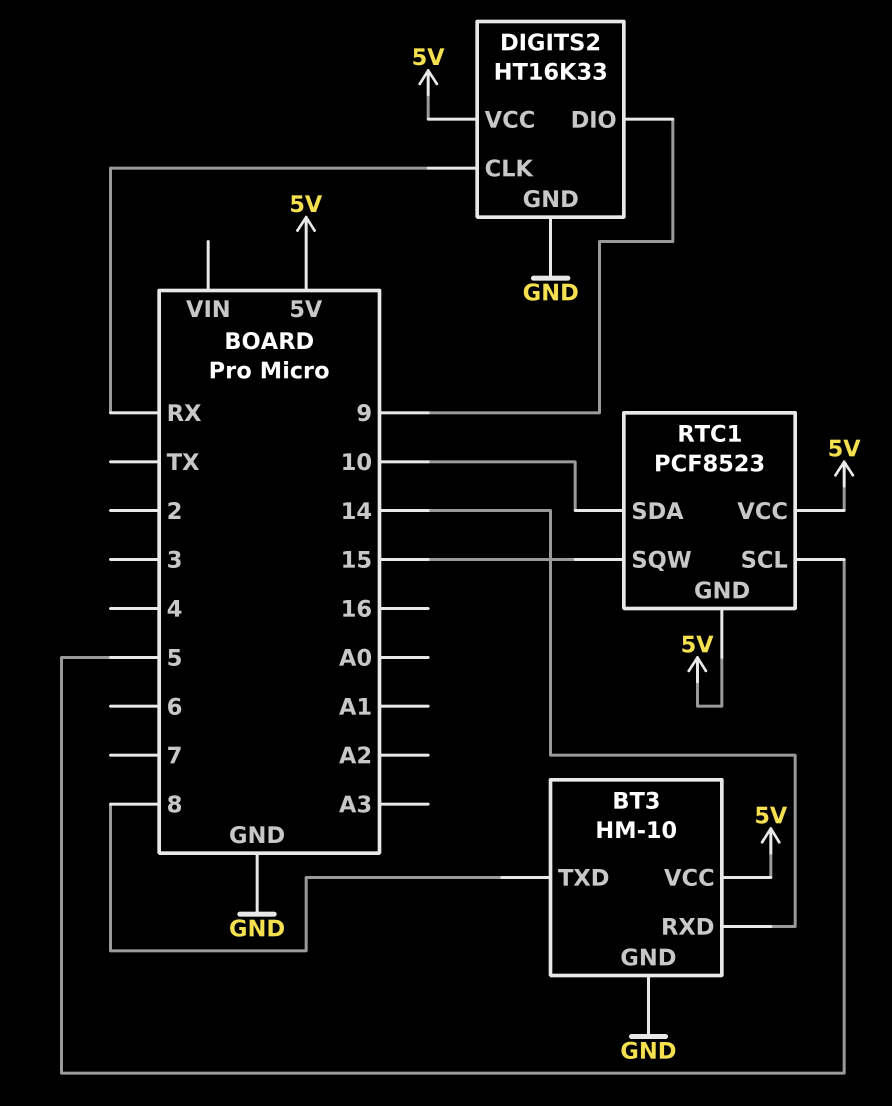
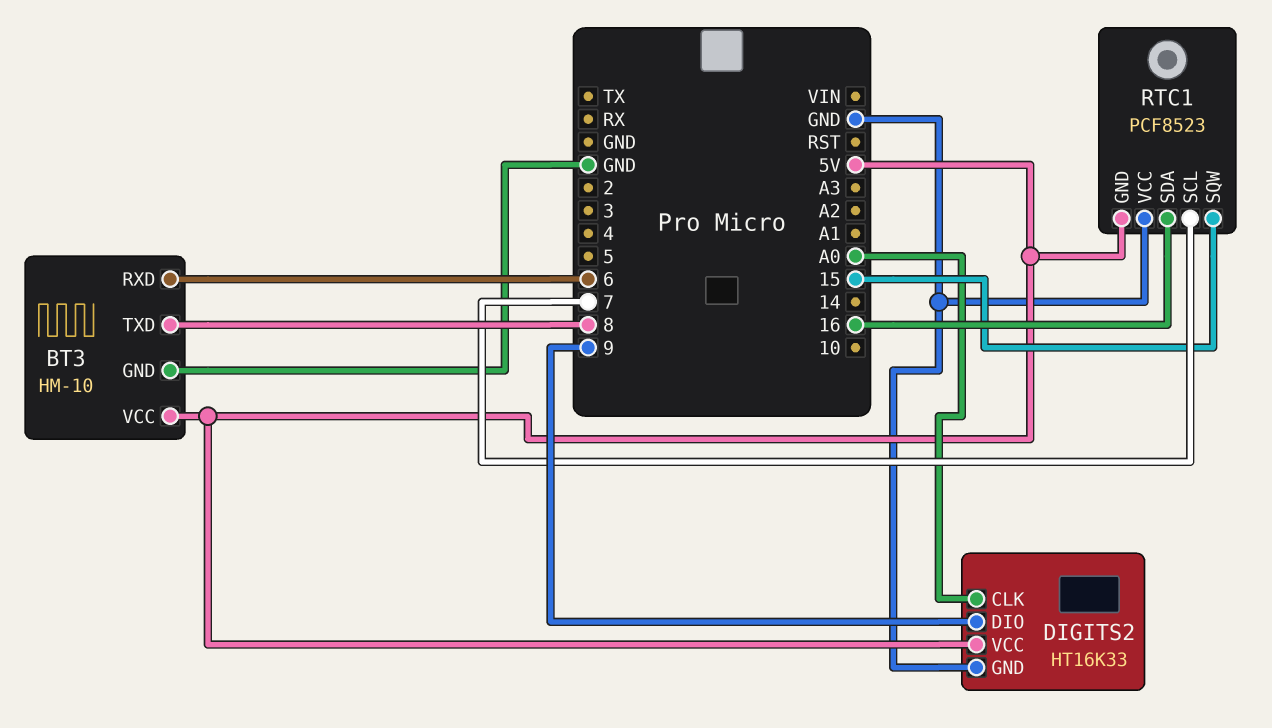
BT3 pin RXD: 14 -> 6
DIGITS2 pin CLK: RX -> A0
RTC1 pin SCL: 5 -> 7
RTC1 pin SDA: 10 -> 16
RTC1 pin VCC: 5V -> GND

